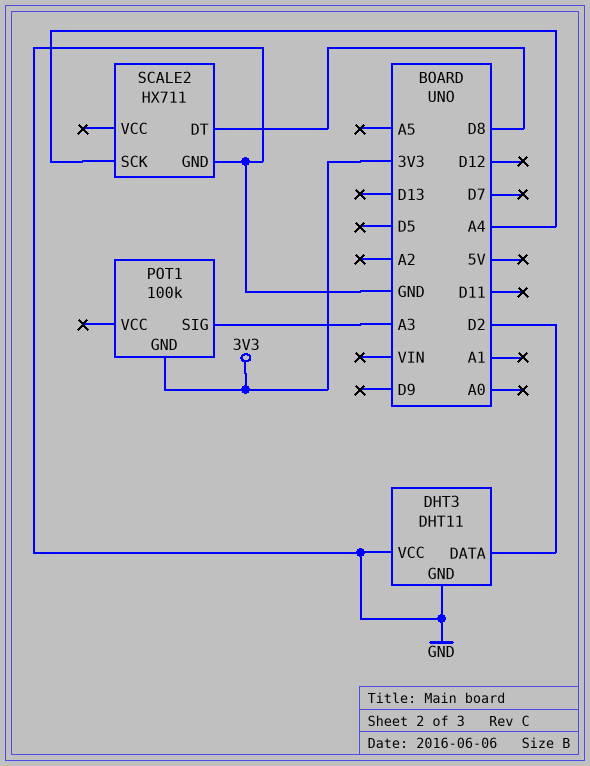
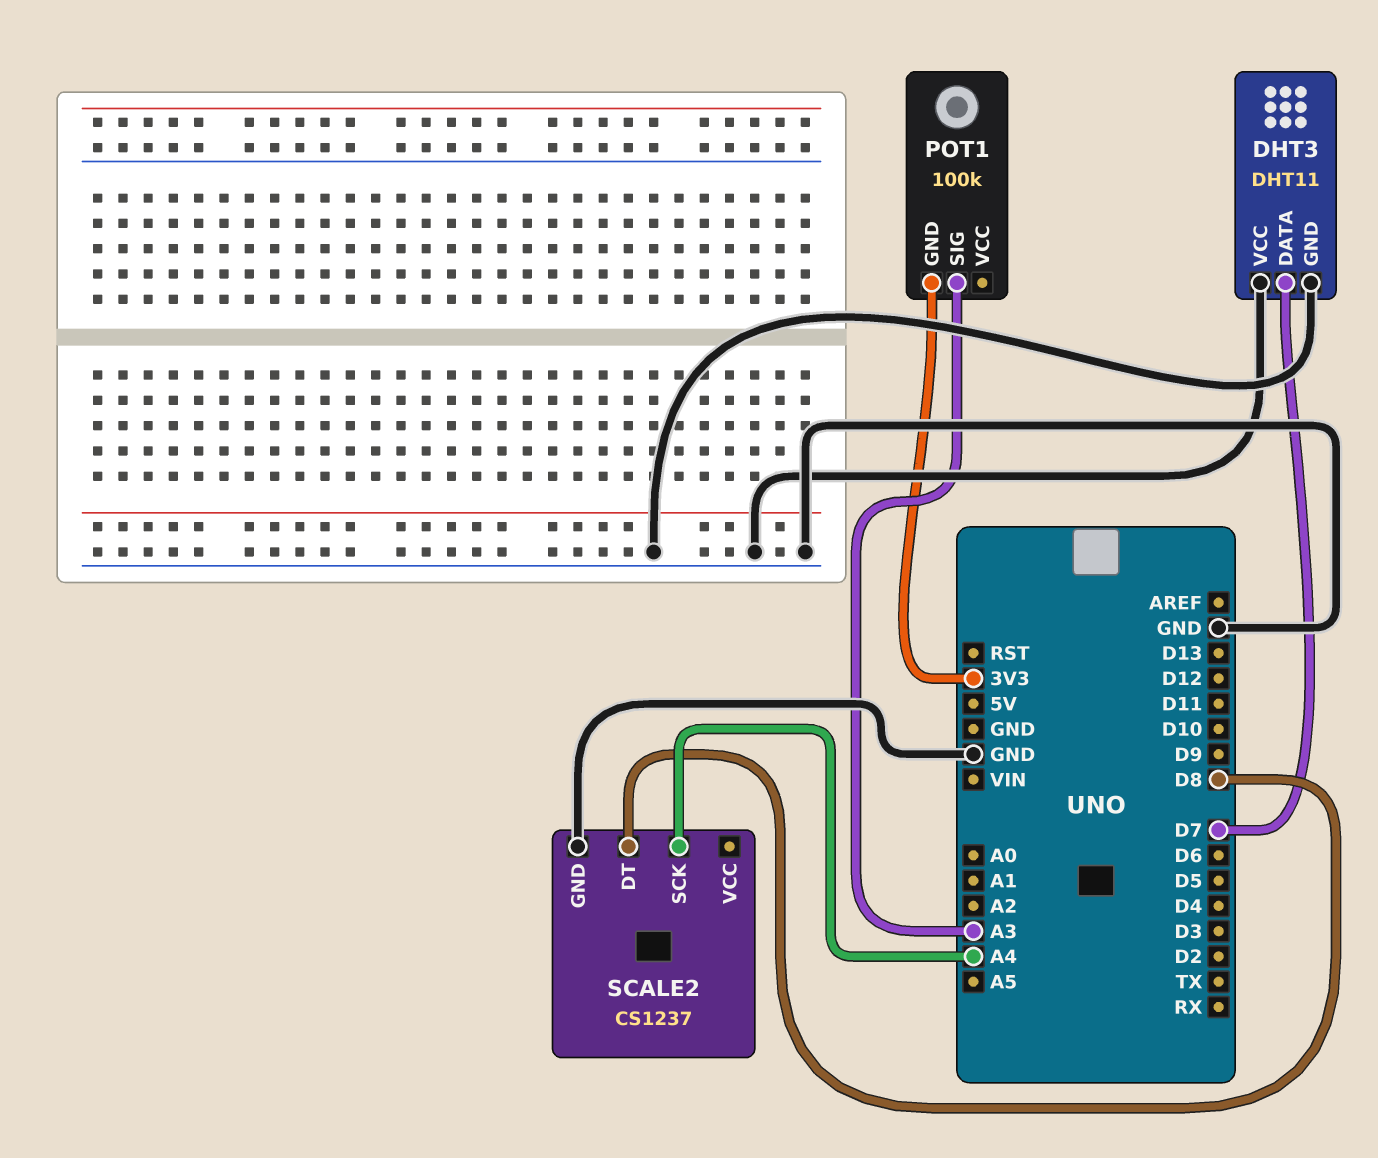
DHT3 pin DATA: D2 -> D7
SCALE2: HX711 -> CS1237

